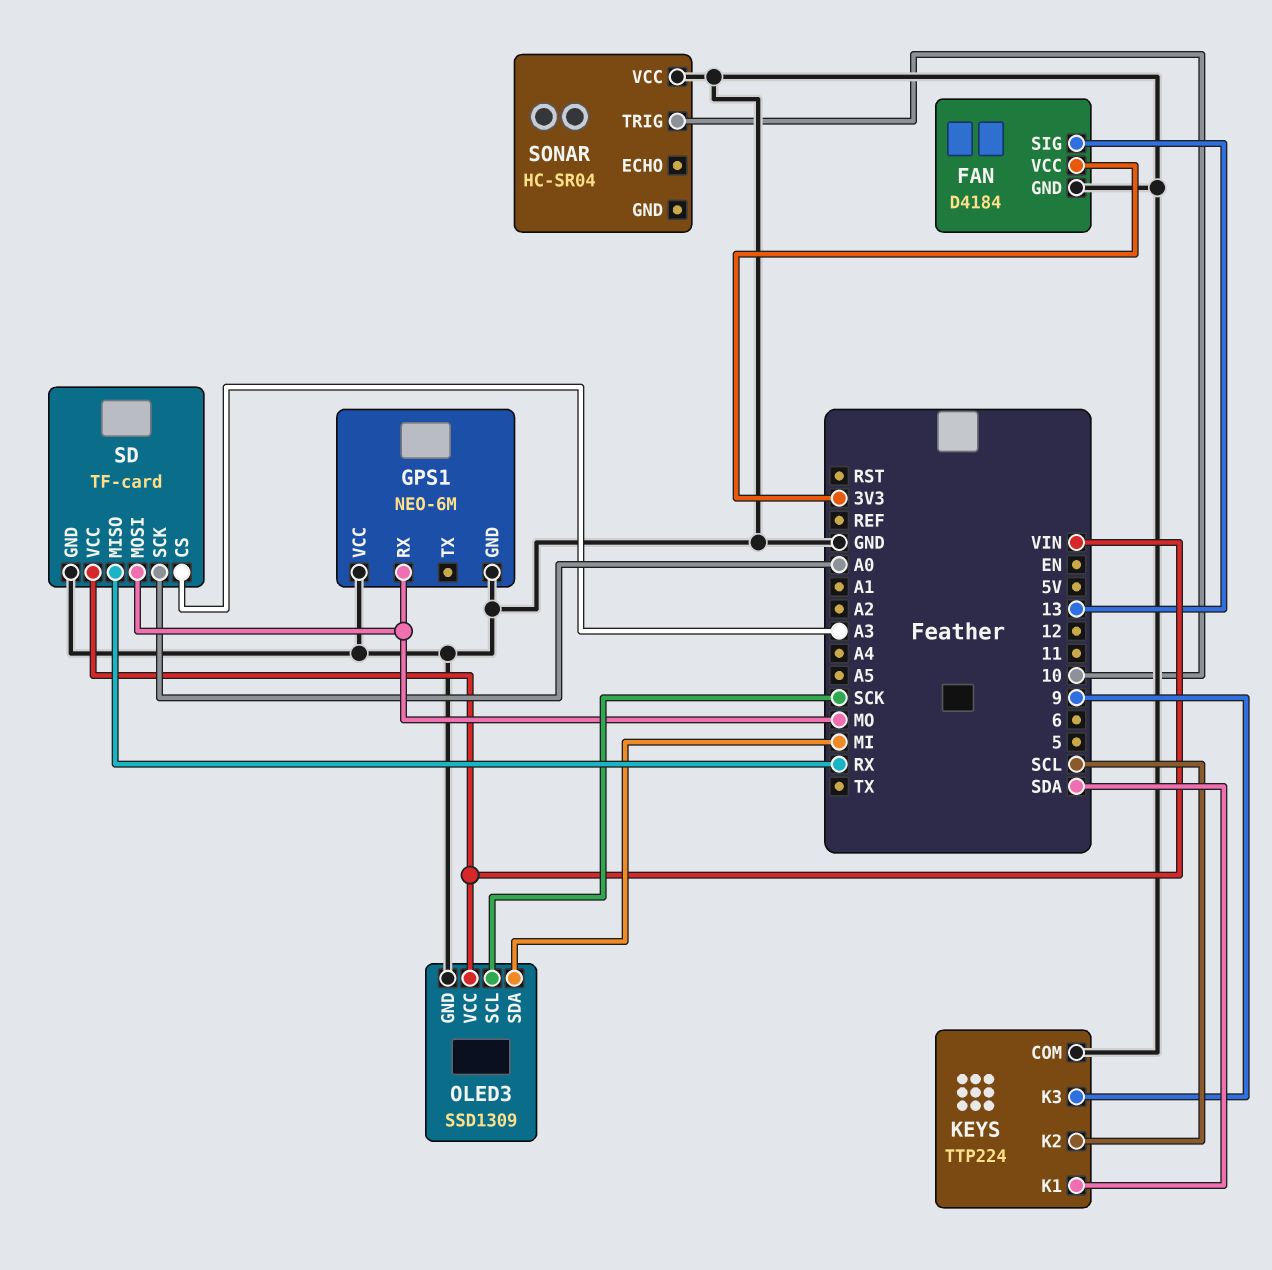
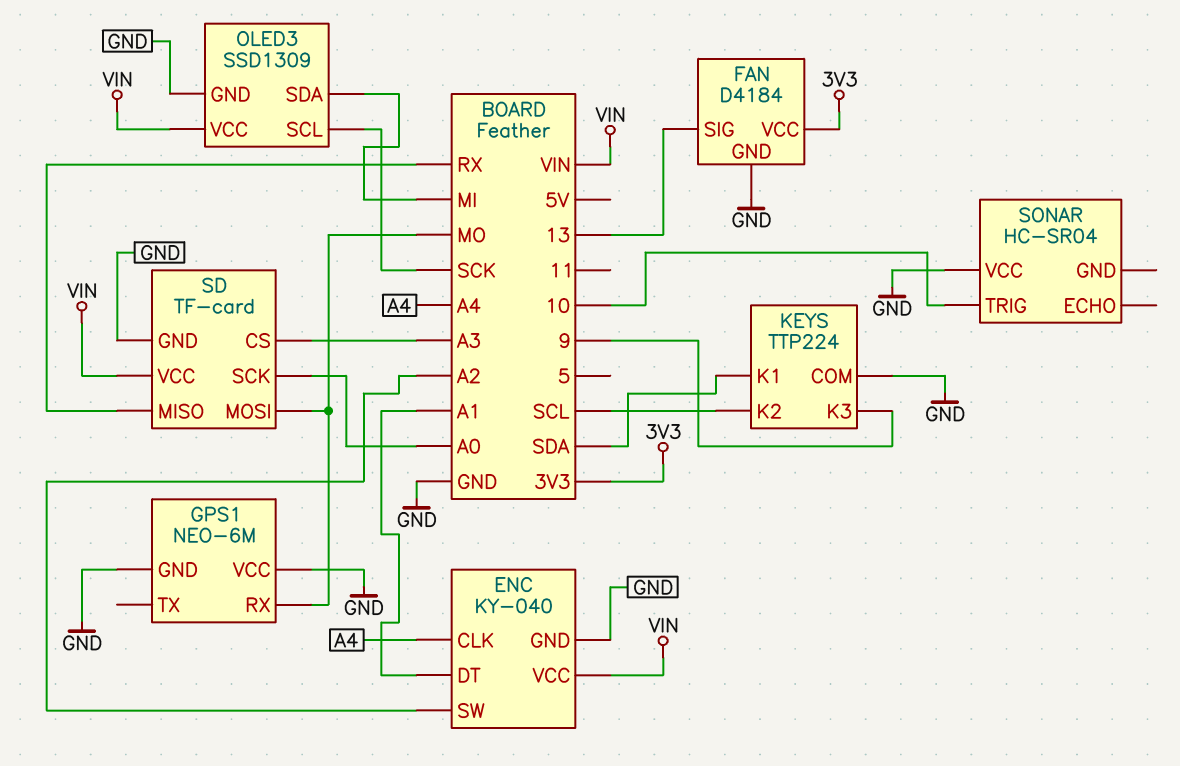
ENC: none -> KY-040
ENC pin CLK: none -> A4
ENC pin DT: none -> A1
ENC pin GND: none -> GND
ENC pin SW: none -> A2
ENC pin VCC: none -> VIN

